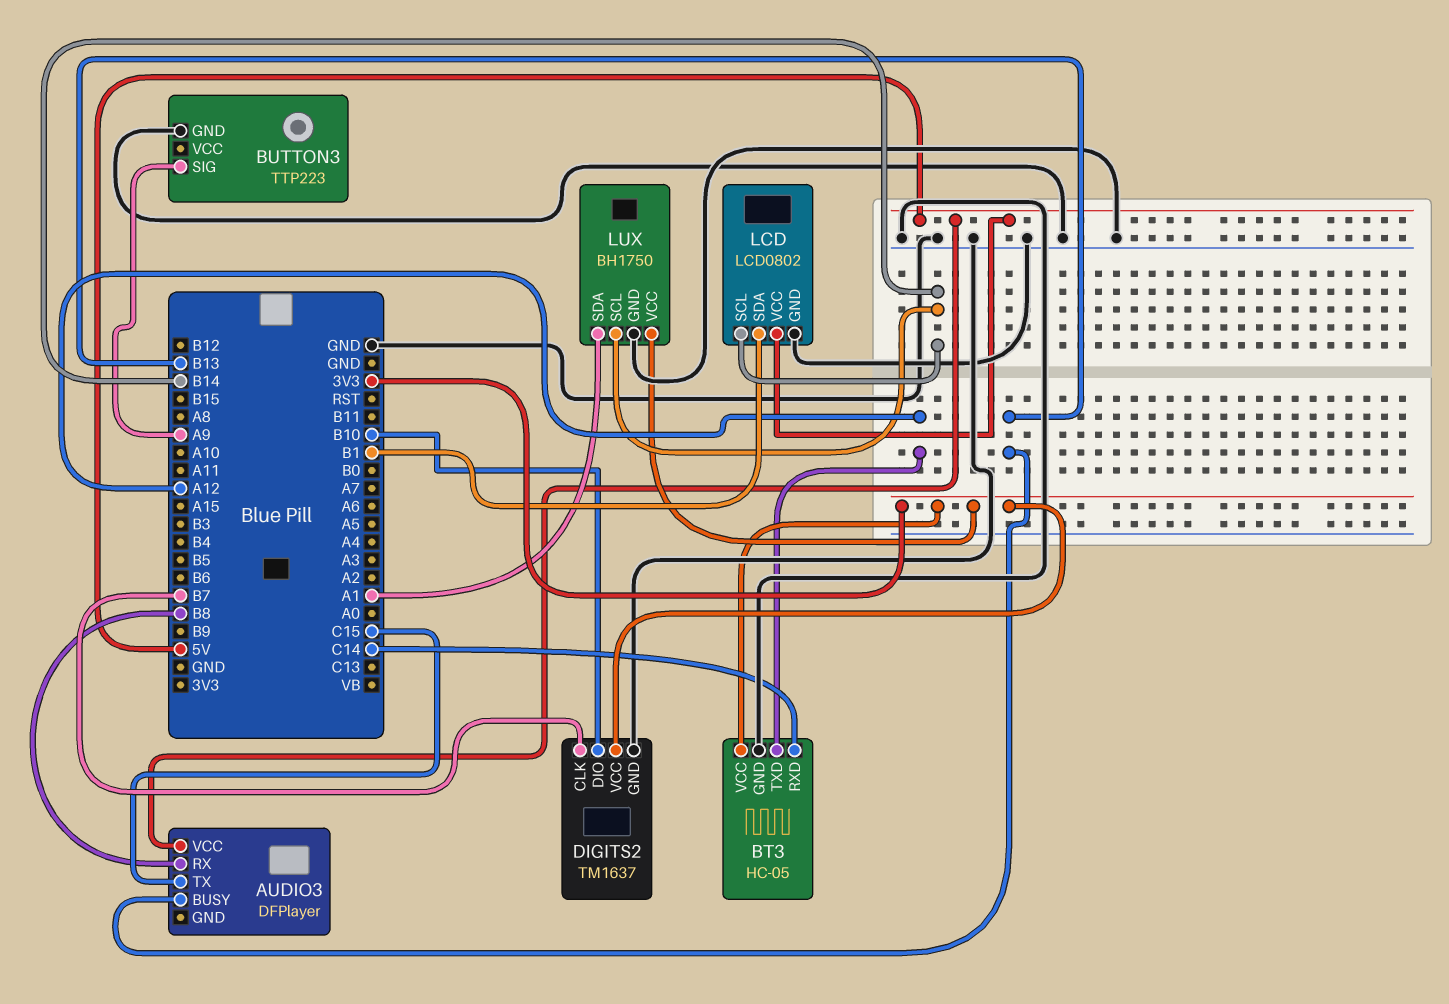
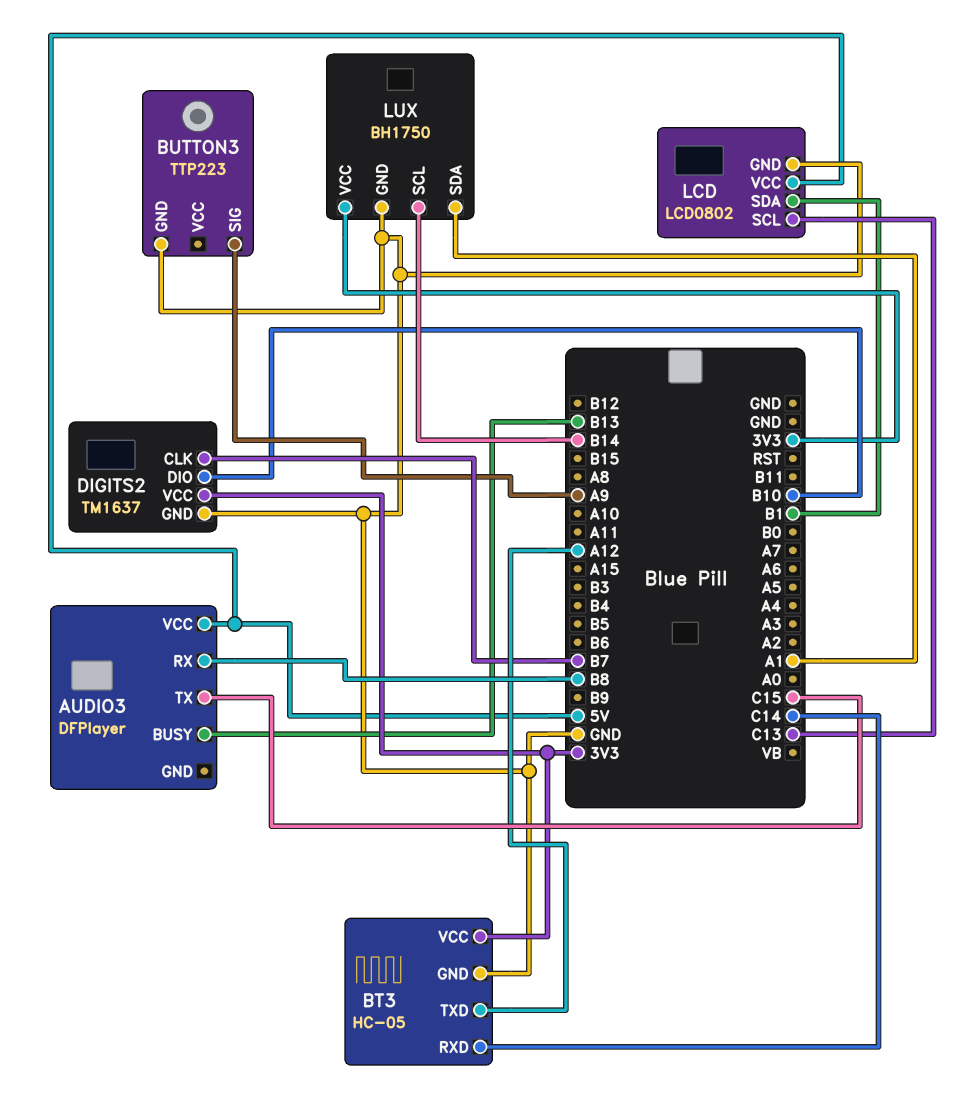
LCD pin SCL: B14 -> C13

